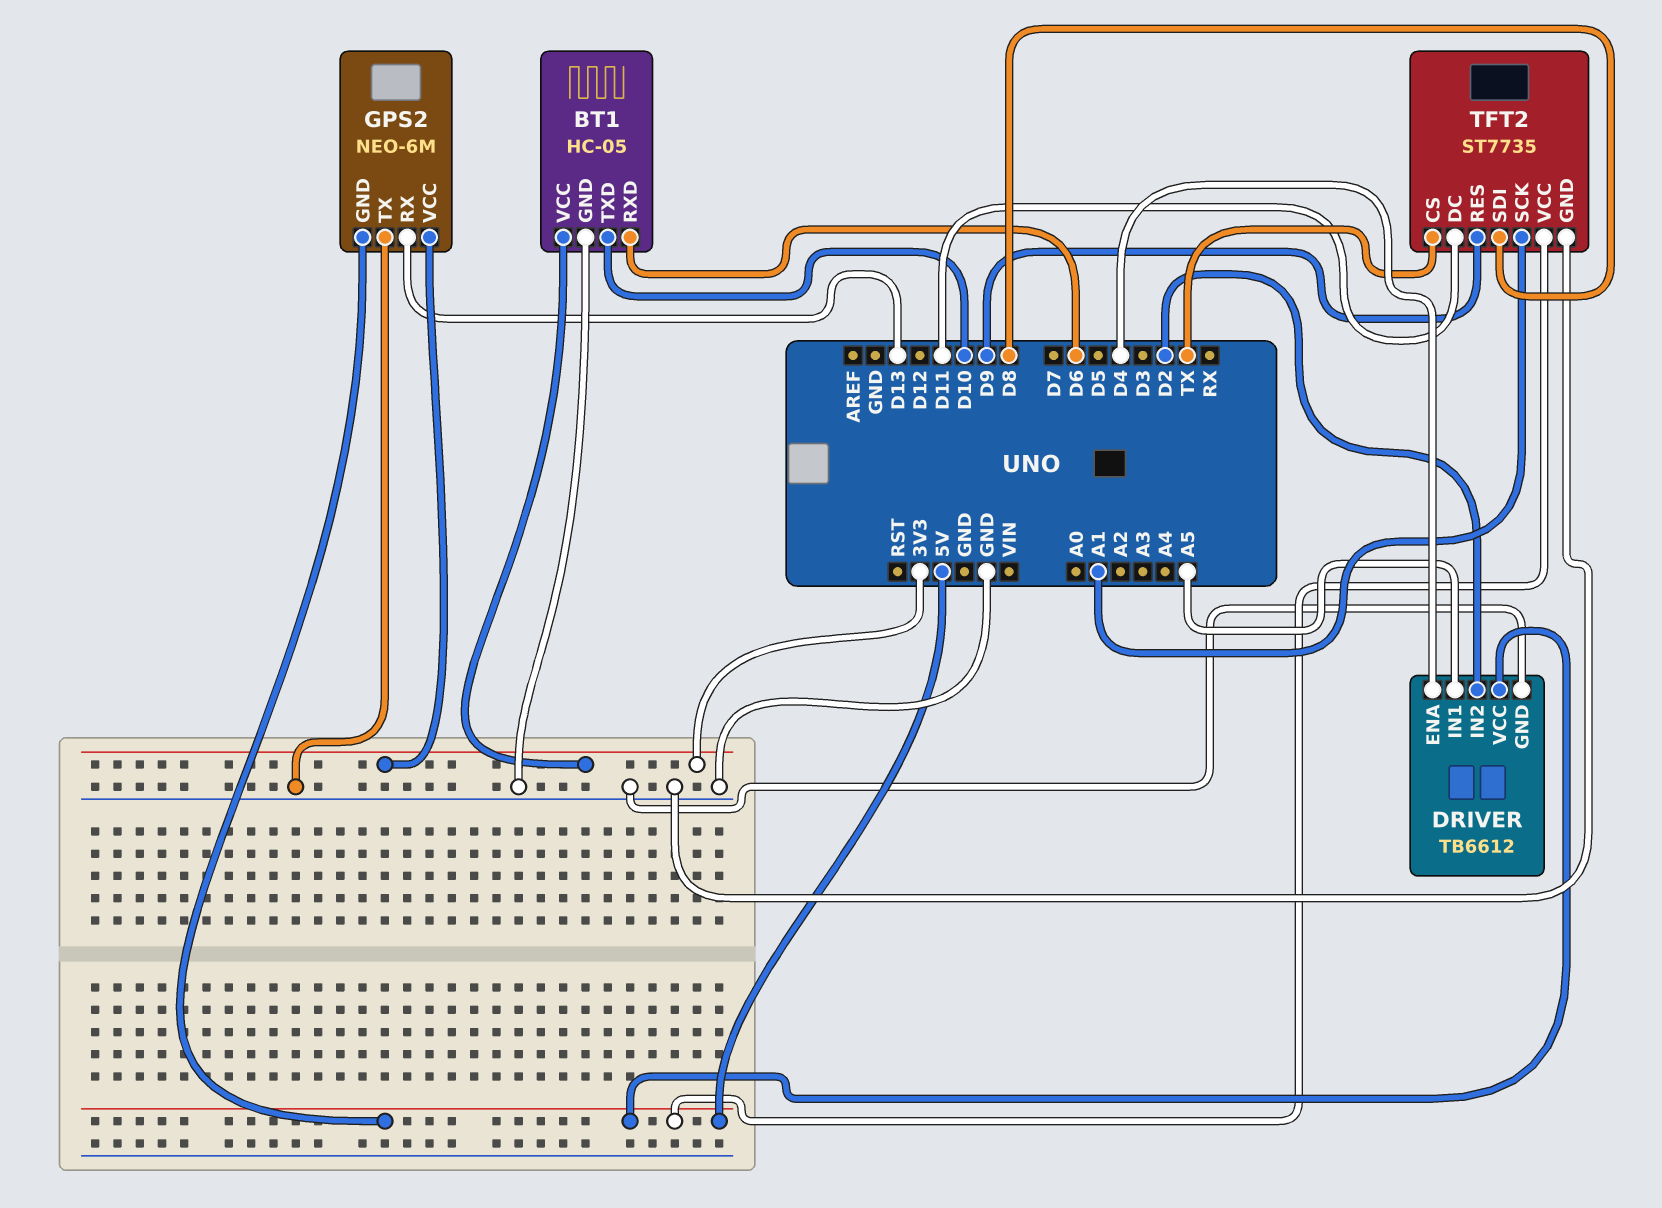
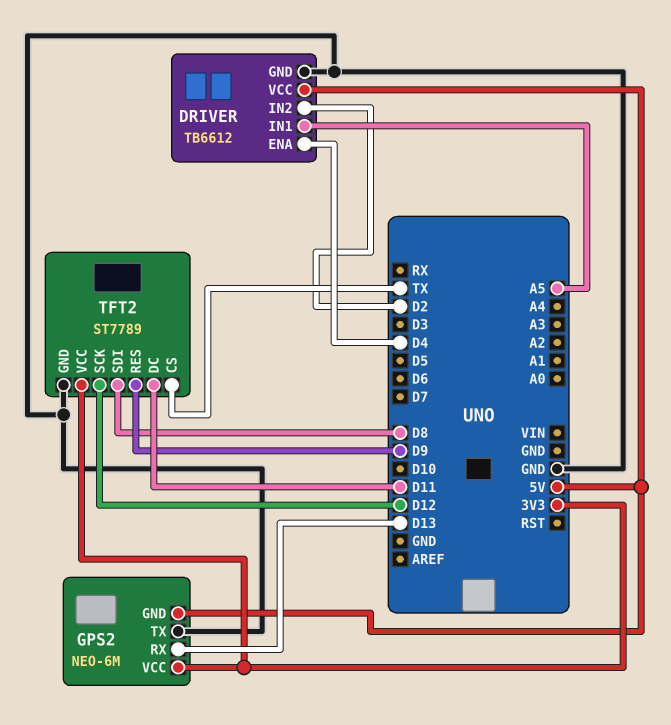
BT1: HC-05 -> none
BT1 pin GND: GND -> none
BT1 pin RXD: D6 -> none
BT1 pin TXD: D10 -> none
BT1 pin VCC: 3V3 -> none
TFT2: ST7735 -> ST7789
TFT2 pin SCK: A1 -> D12
TFT2 pin VCC: 5V -> 3V3

